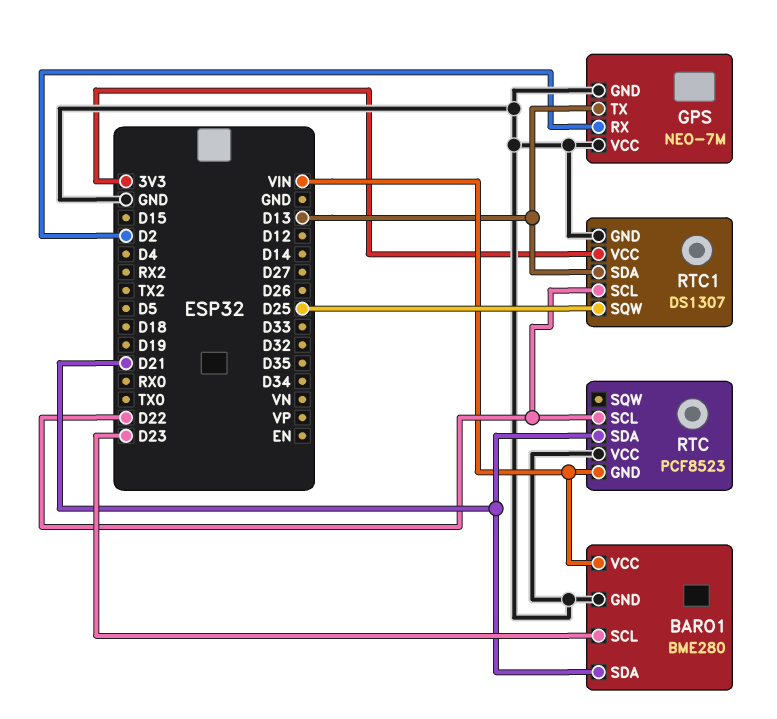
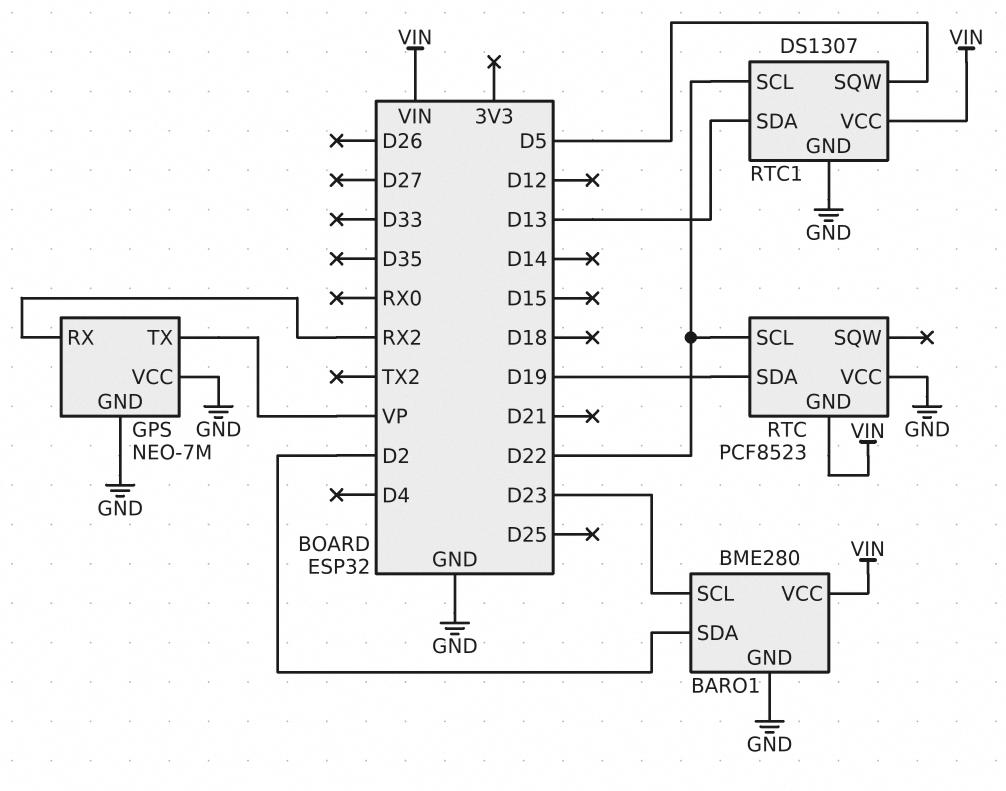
BARO1 pin SDA: D21 -> D2
GPS pin RX: D2 -> RX2
GPS pin TX: D13 -> VP
RTC pin SDA: D21 -> D19
RTC1 pin SQW: D25 -> D5
RTC1 pin VCC: 3V3 -> VIN

